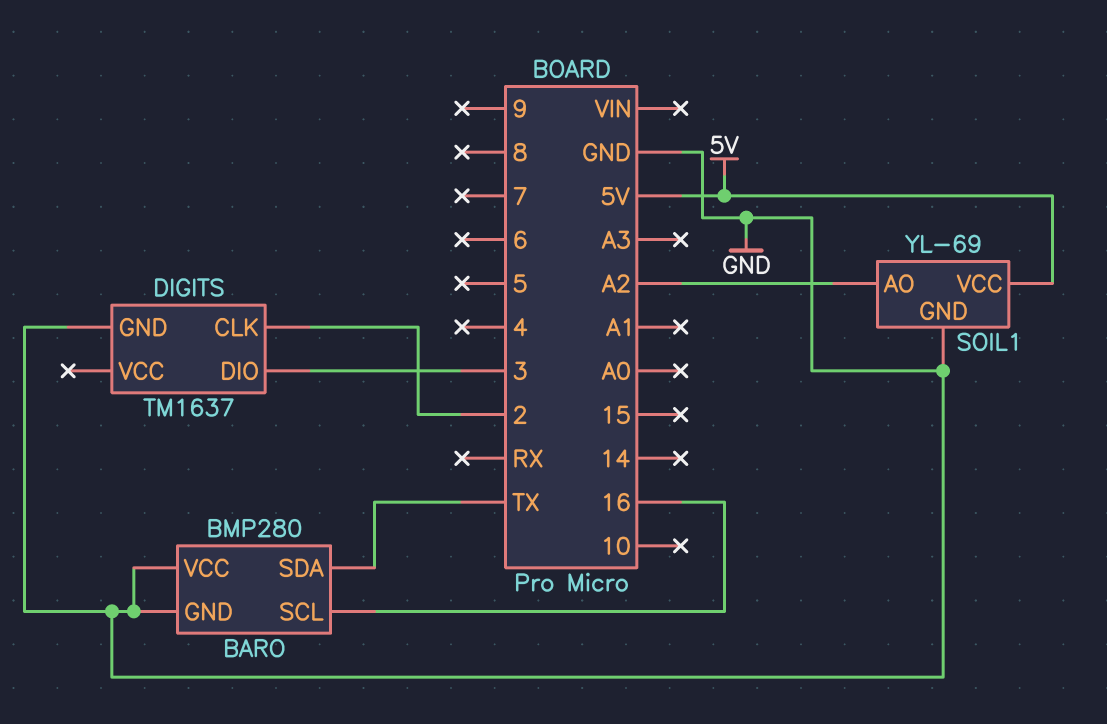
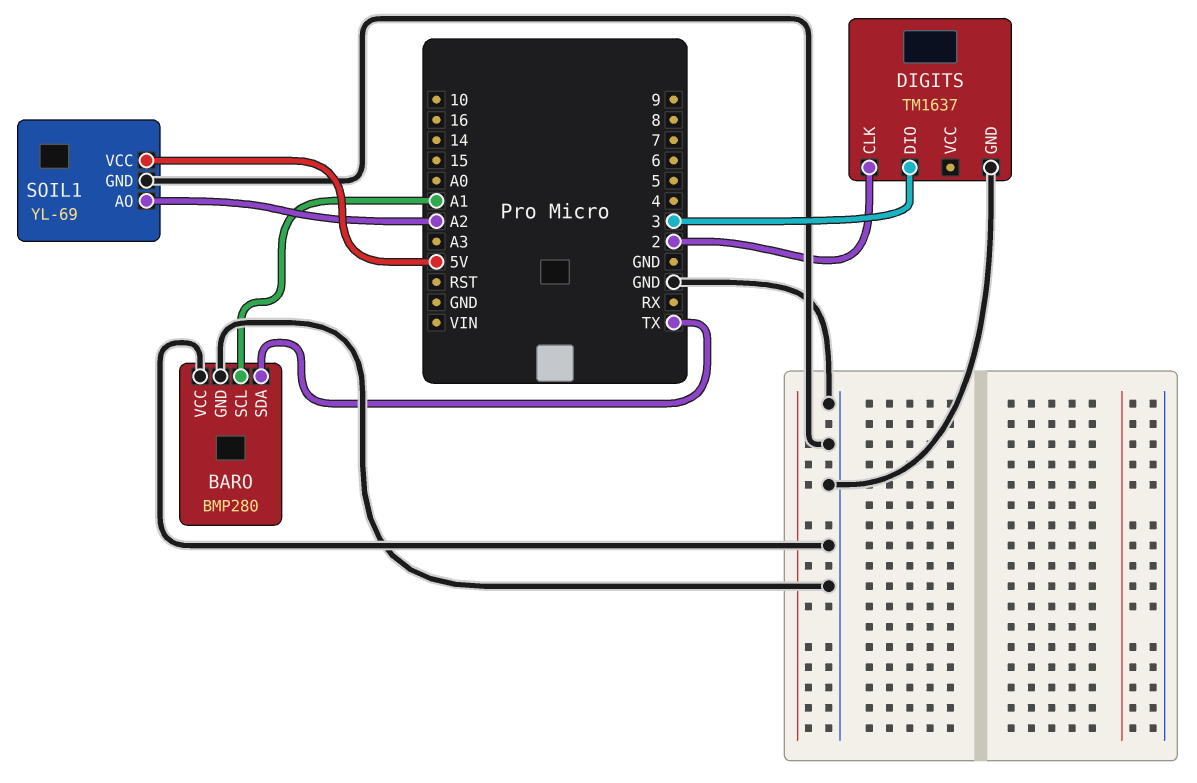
BARO pin SCL: 16 -> A1

